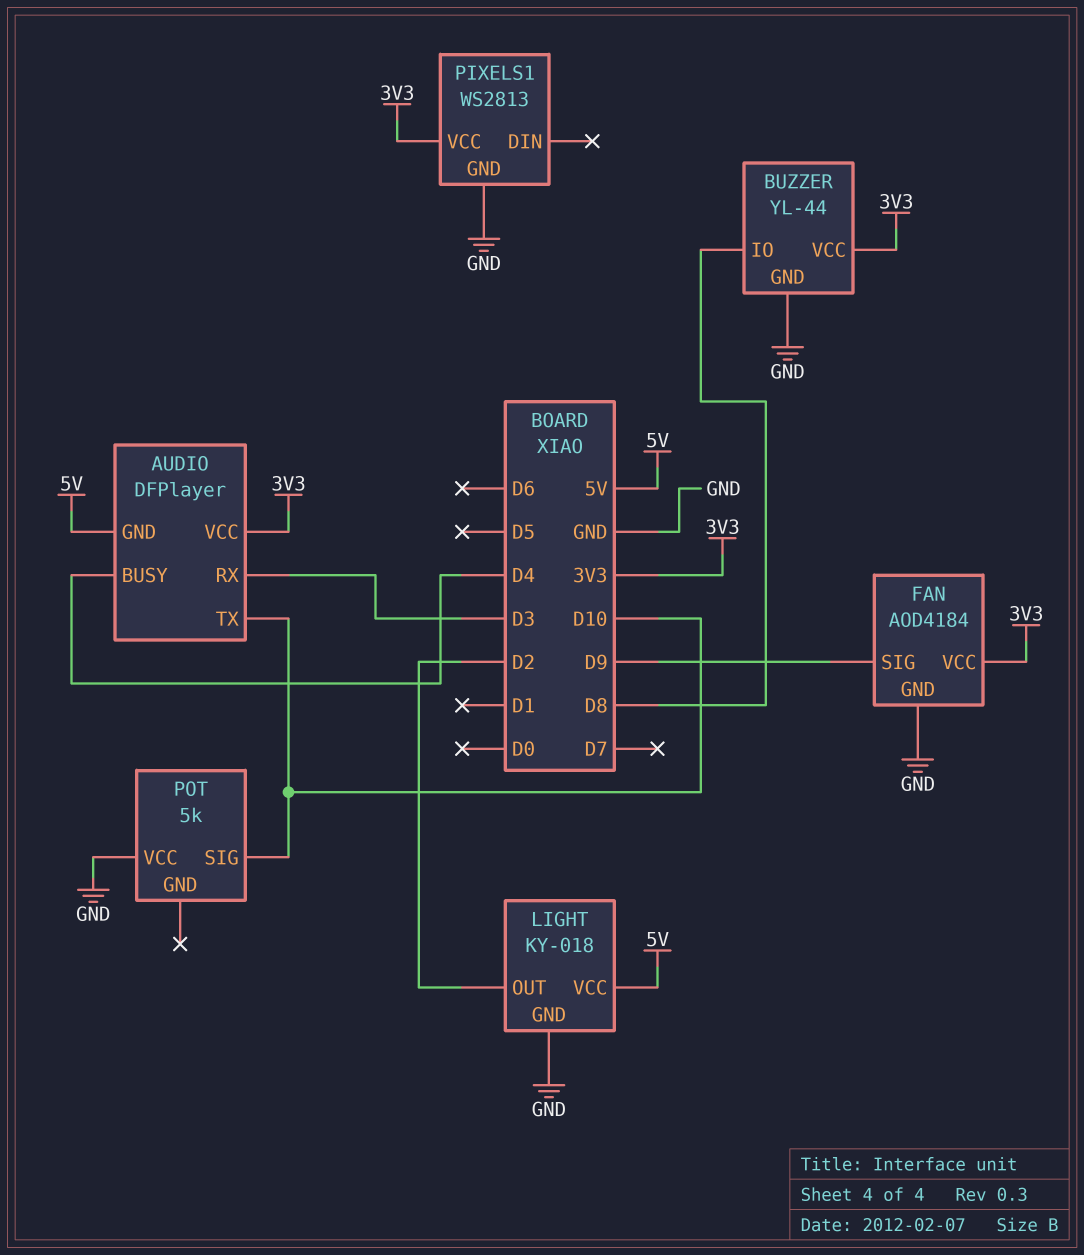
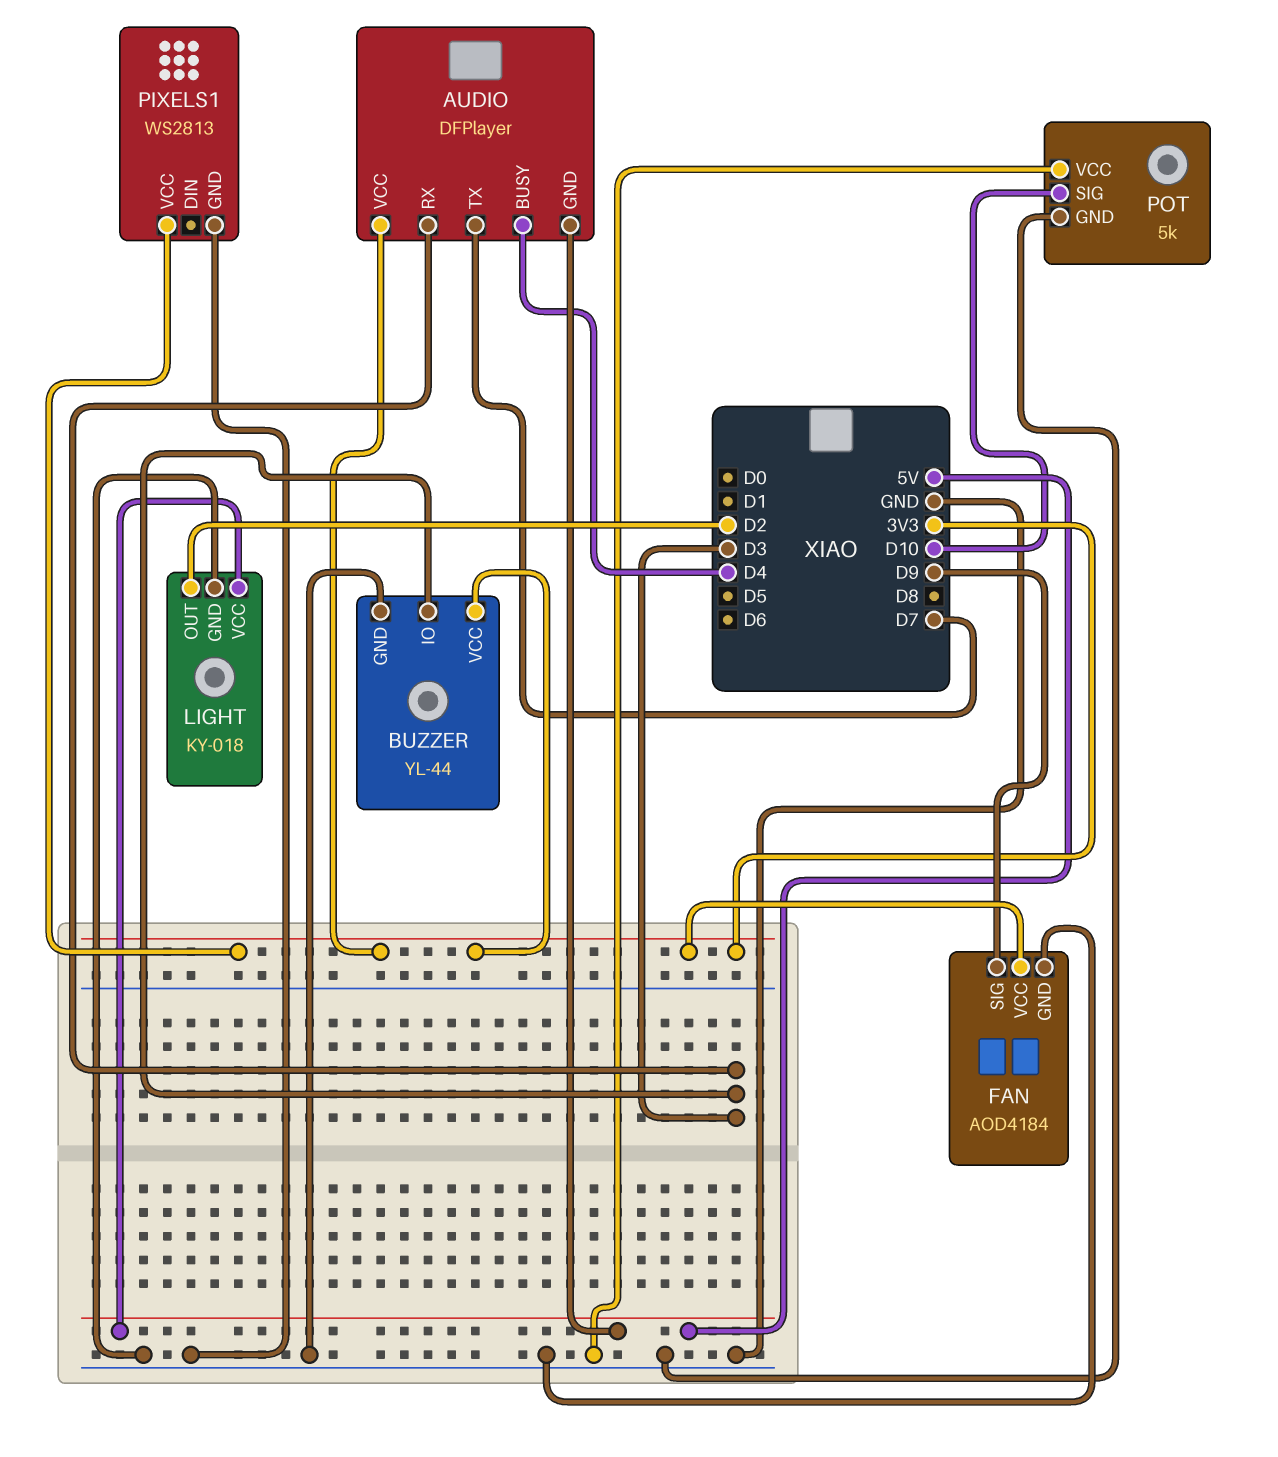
AUDIO pin TX: D10 -> D7
BUZZER pin IO: D8 -> D3
POT pin GND: none -> GND

